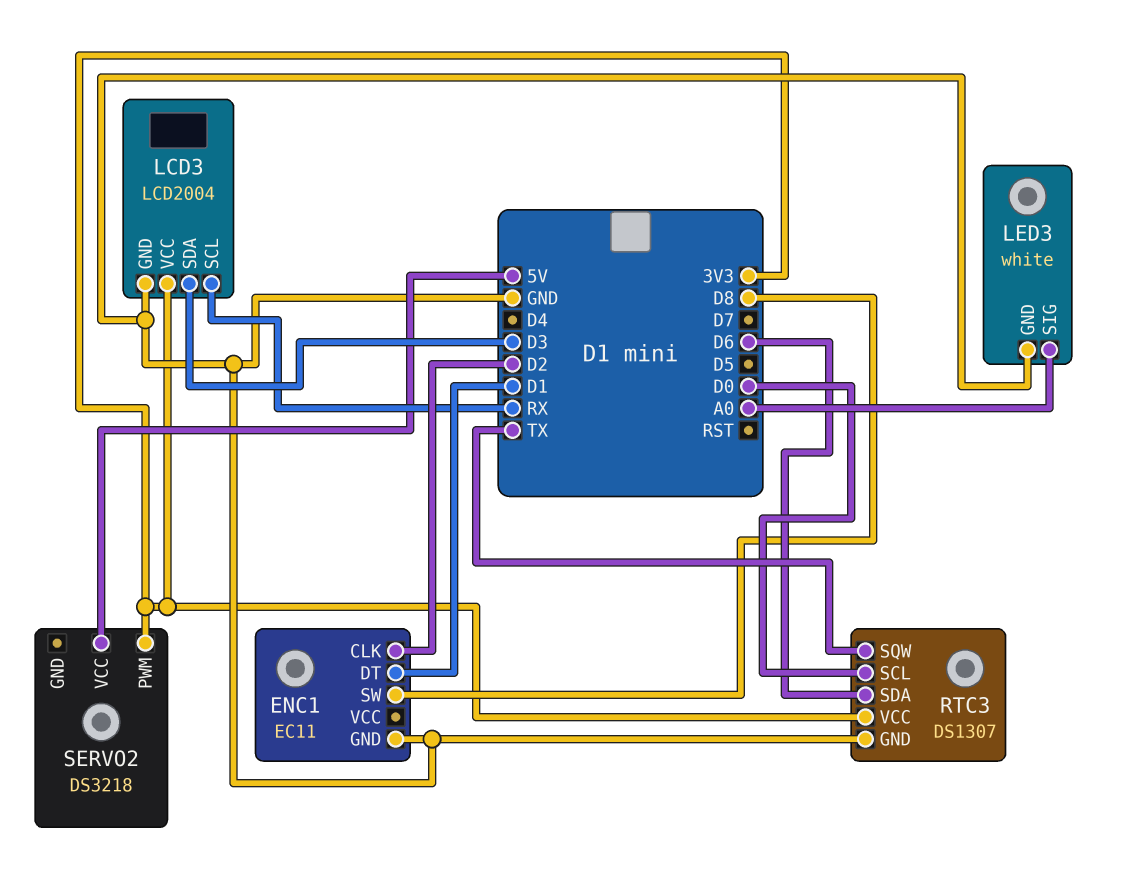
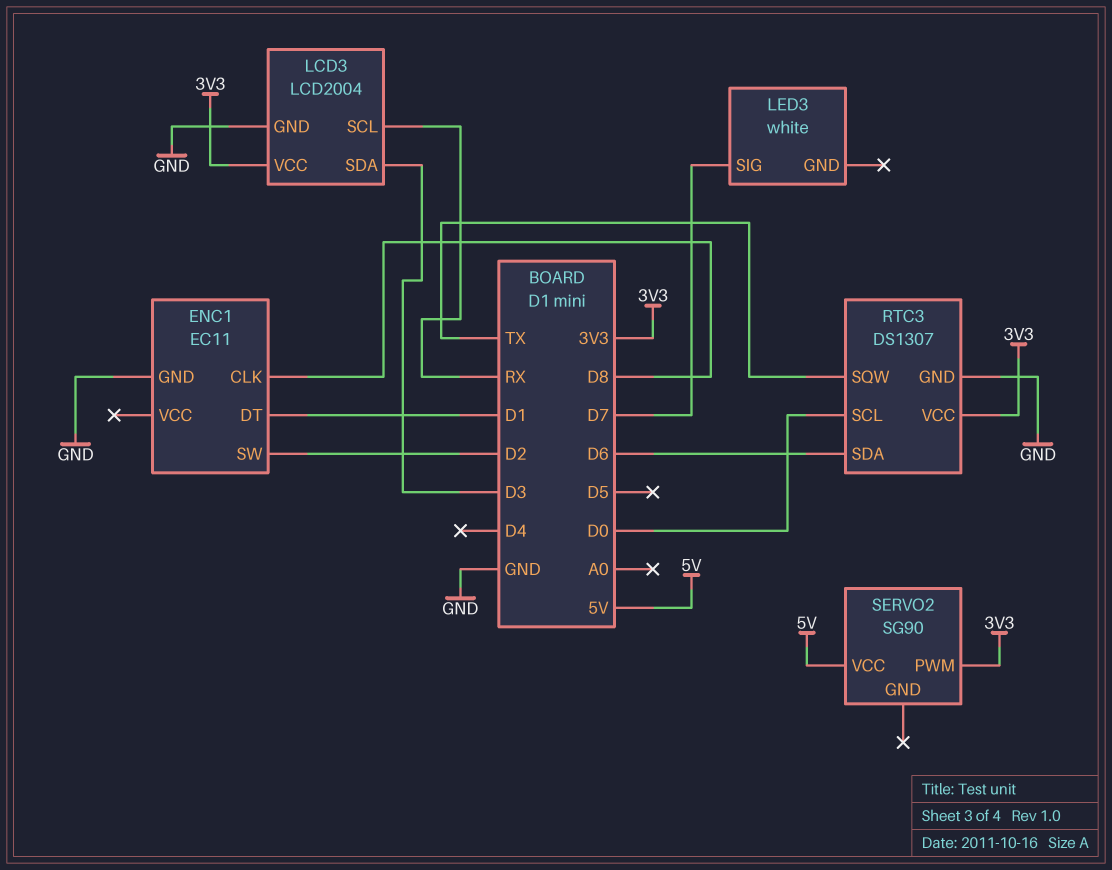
ENC1 pin CLK: D2 -> D8
ENC1 pin SW: D8 -> D2
LED3 pin GND: GND -> none
LED3 pin SIG: A0 -> D7
SERVO2: DS3218 -> SG90

